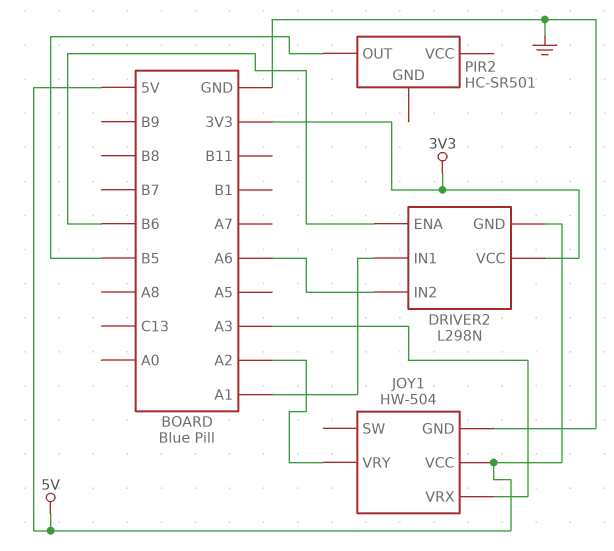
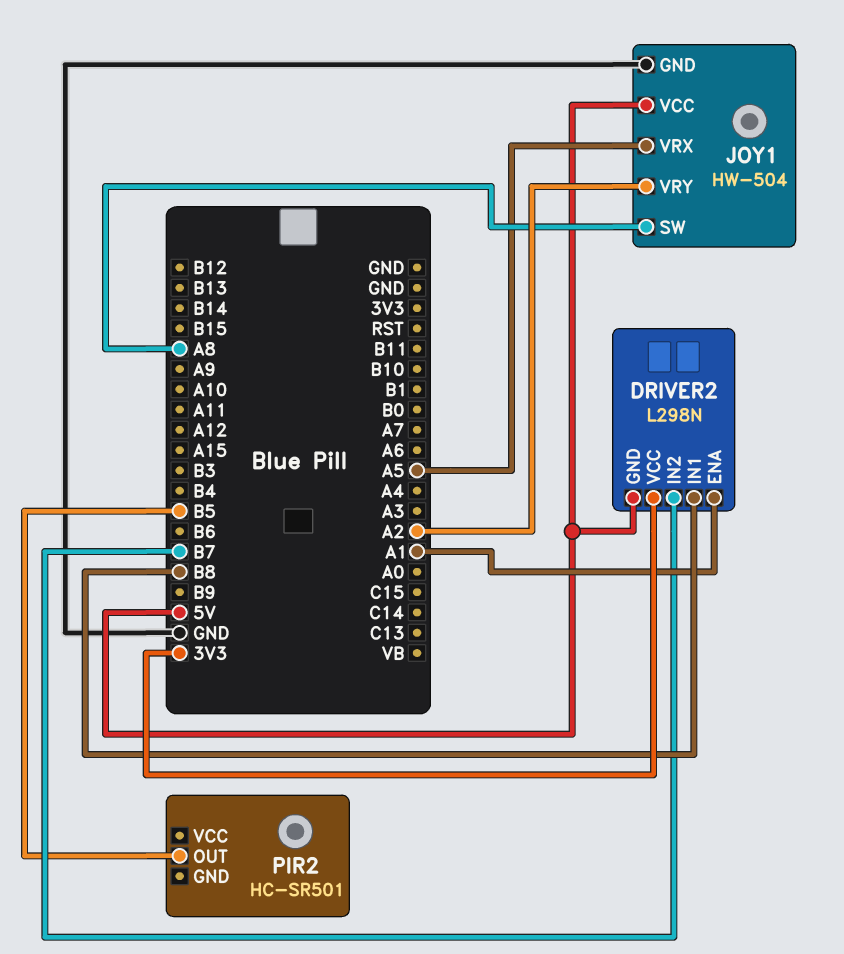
DRIVER2 pin ENA: B6 -> A1
DRIVER2 pin IN1: A1 -> B8
DRIVER2 pin IN2: A6 -> B7
JOY1 pin SW: none -> A8
JOY1 pin VRX: A3 -> A5

